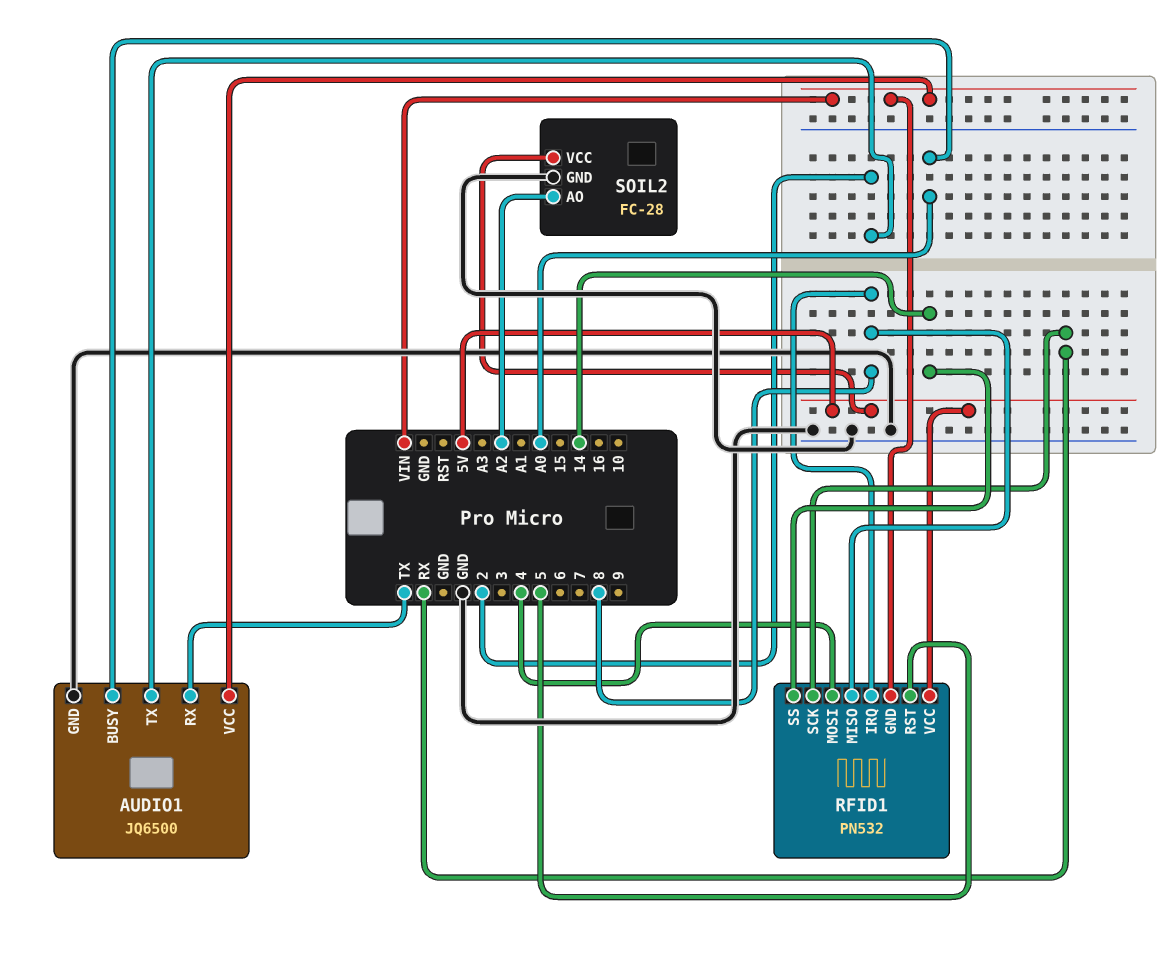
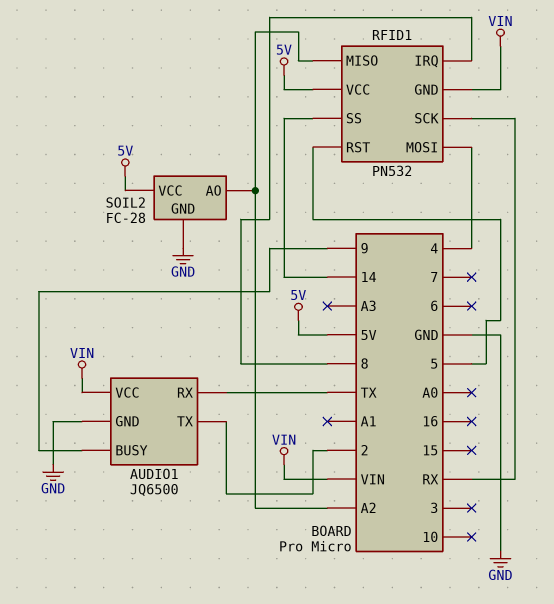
AUDIO1 pin BUSY: A0 -> 9
RFID1 pin MISO: 8 -> A2

